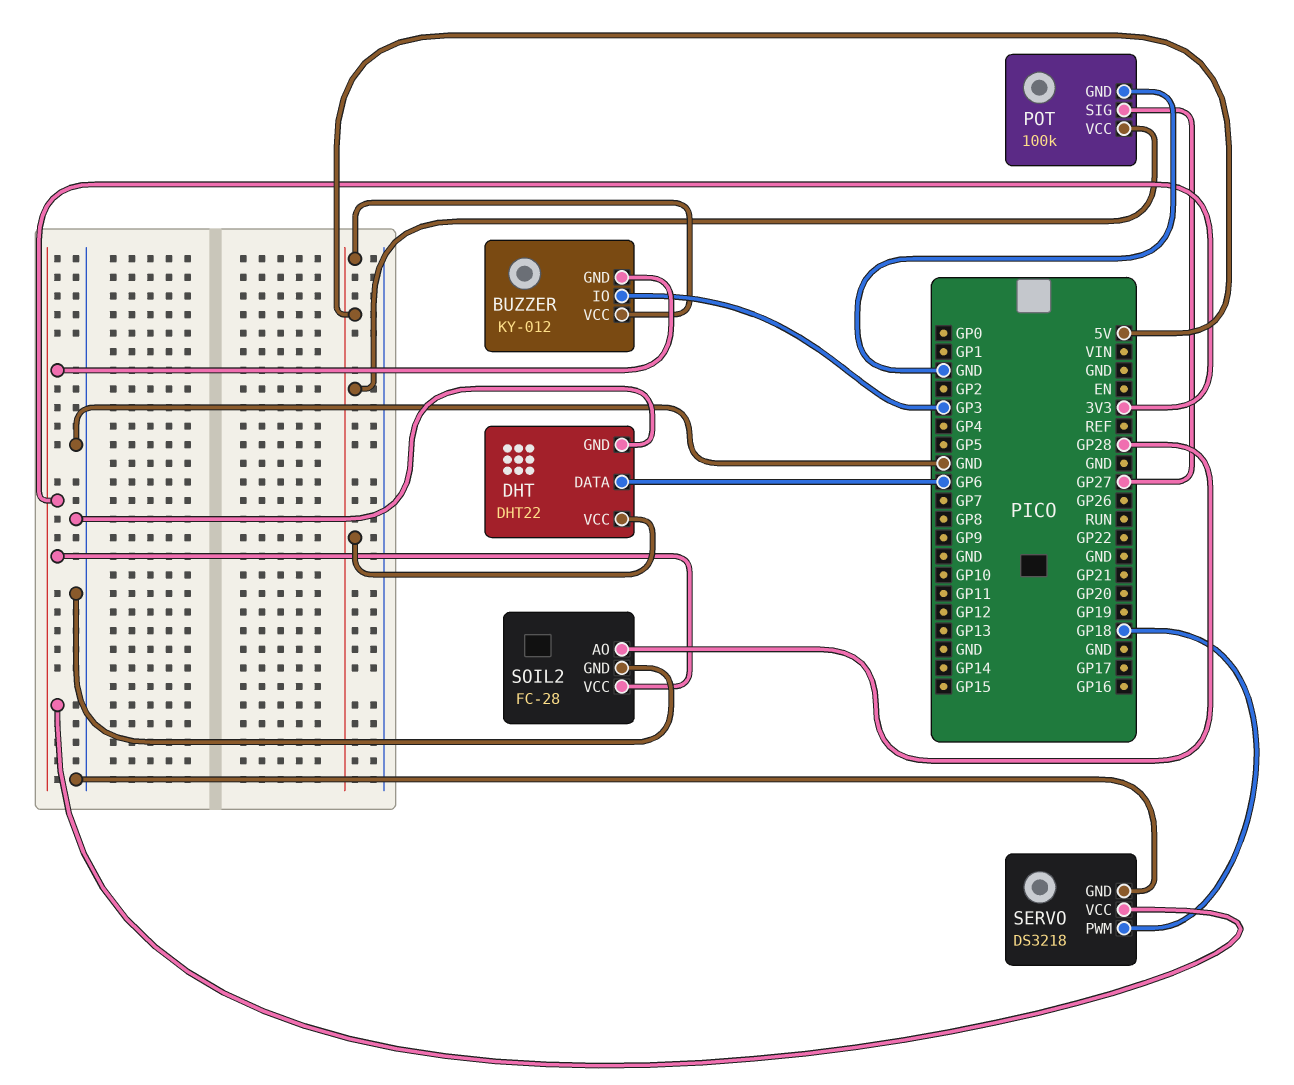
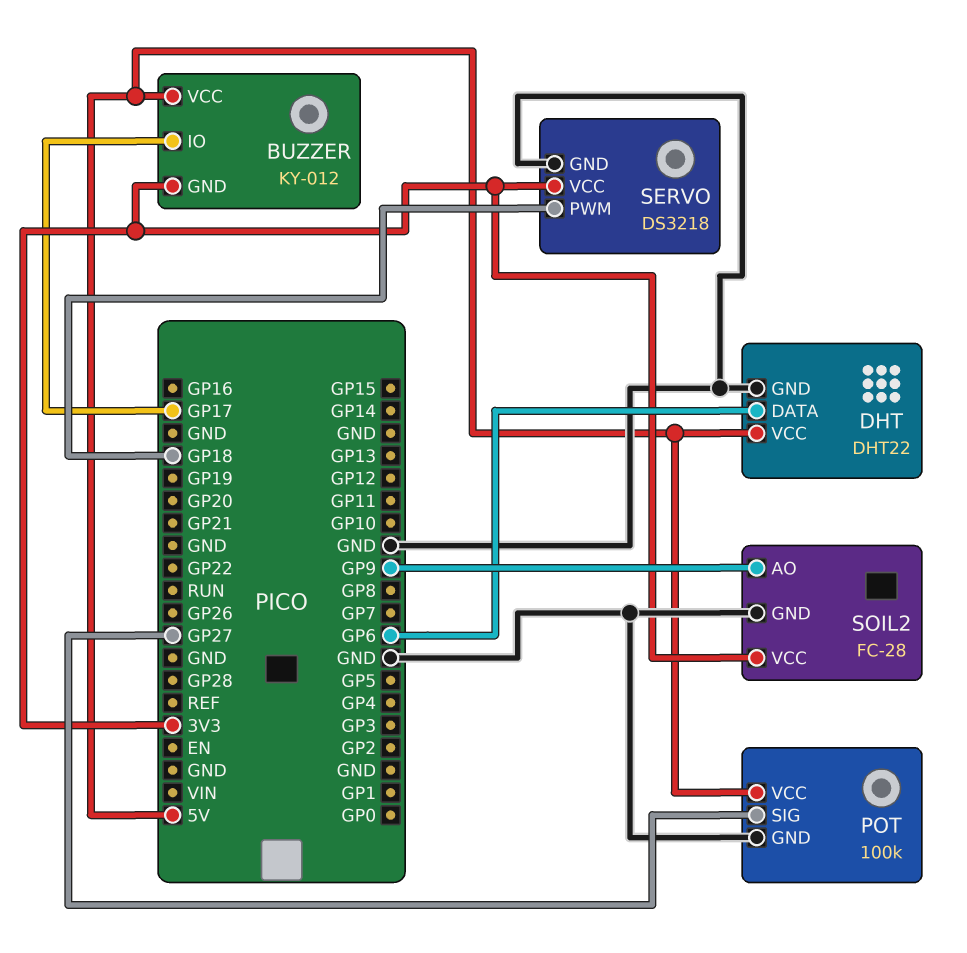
BUZZER pin IO: GP3 -> GP17
SOIL2 pin AO: GP28 -> GP9

